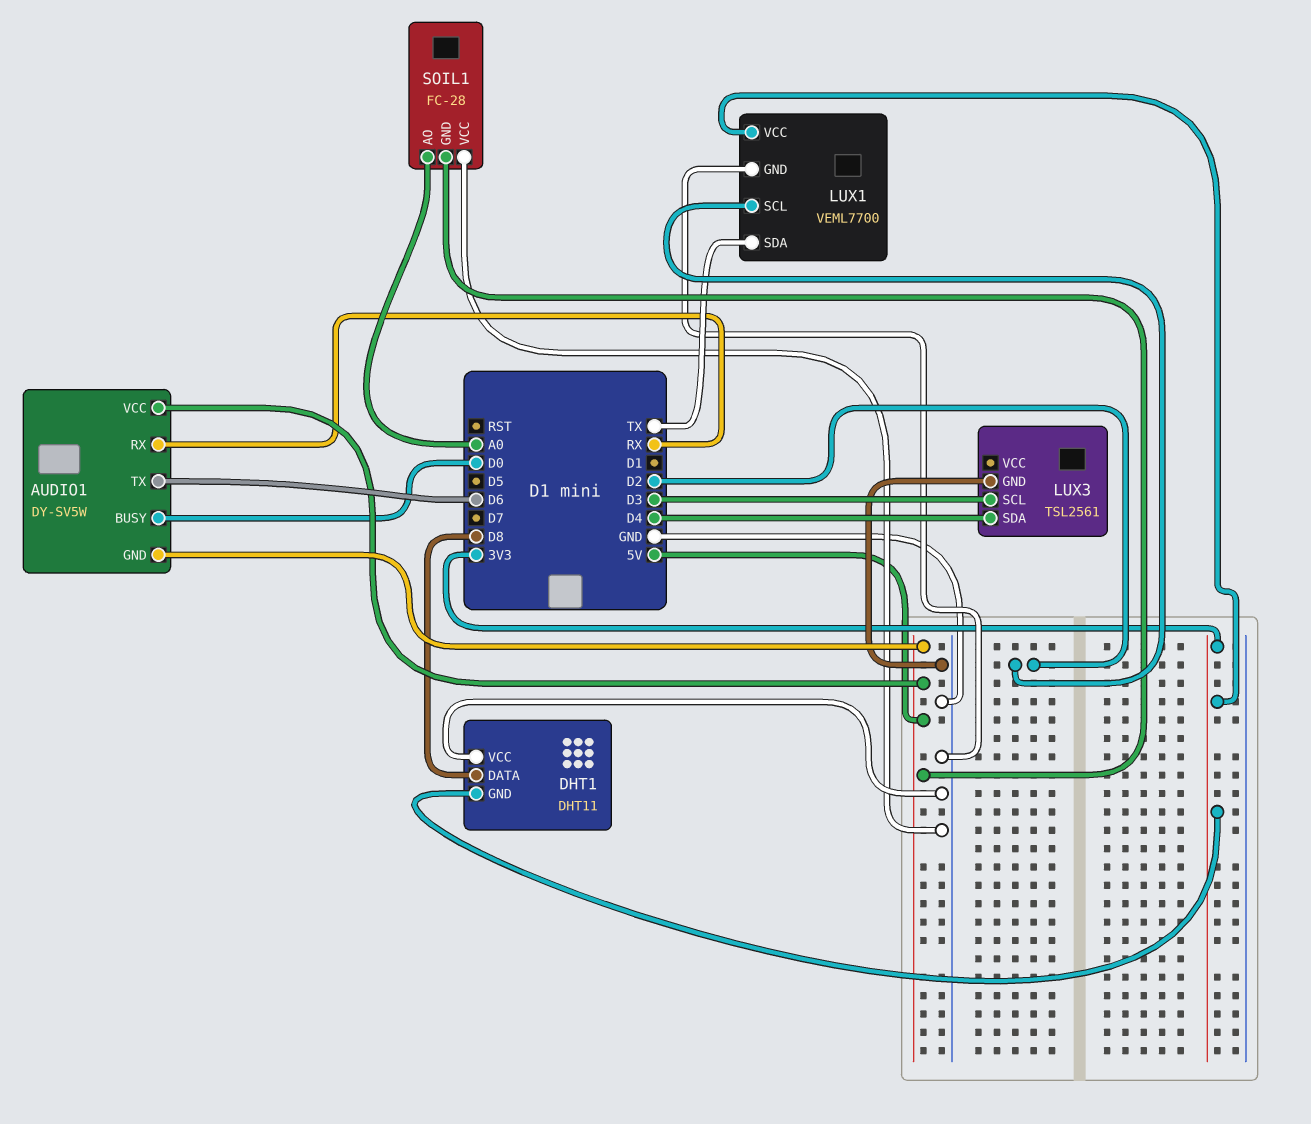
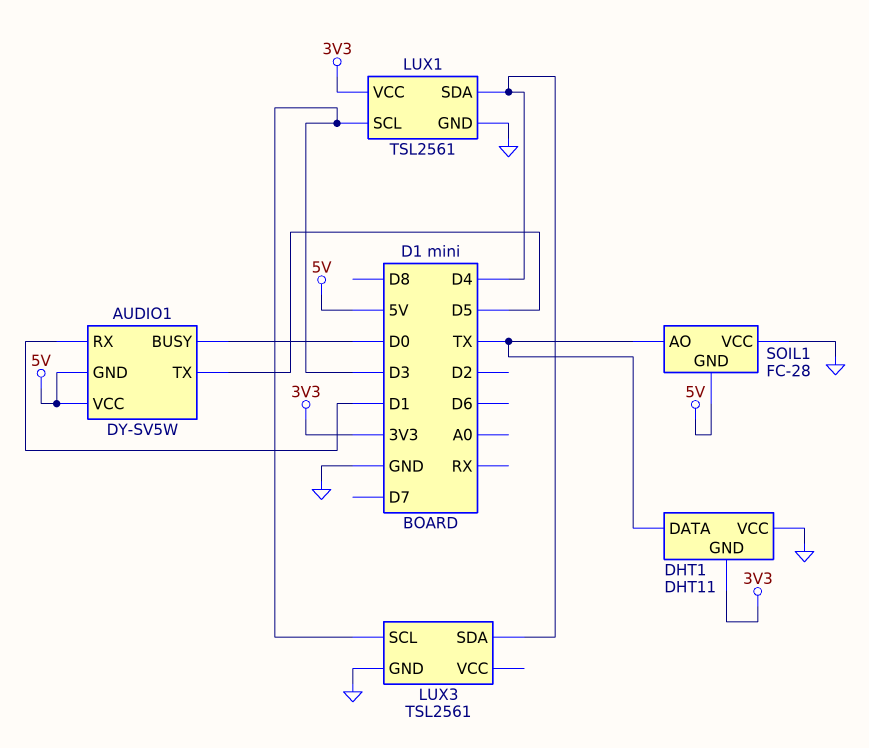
AUDIO1 pin RX: RX -> D1
AUDIO1 pin TX: D6 -> D5
DHT1 pin DATA: D8 -> TX
LUX1: VEML7700 -> TSL2561
LUX1 pin SCL: D2 -> D3
LUX1 pin SDA: TX -> D4
SOIL1 pin AO: A0 -> TX

